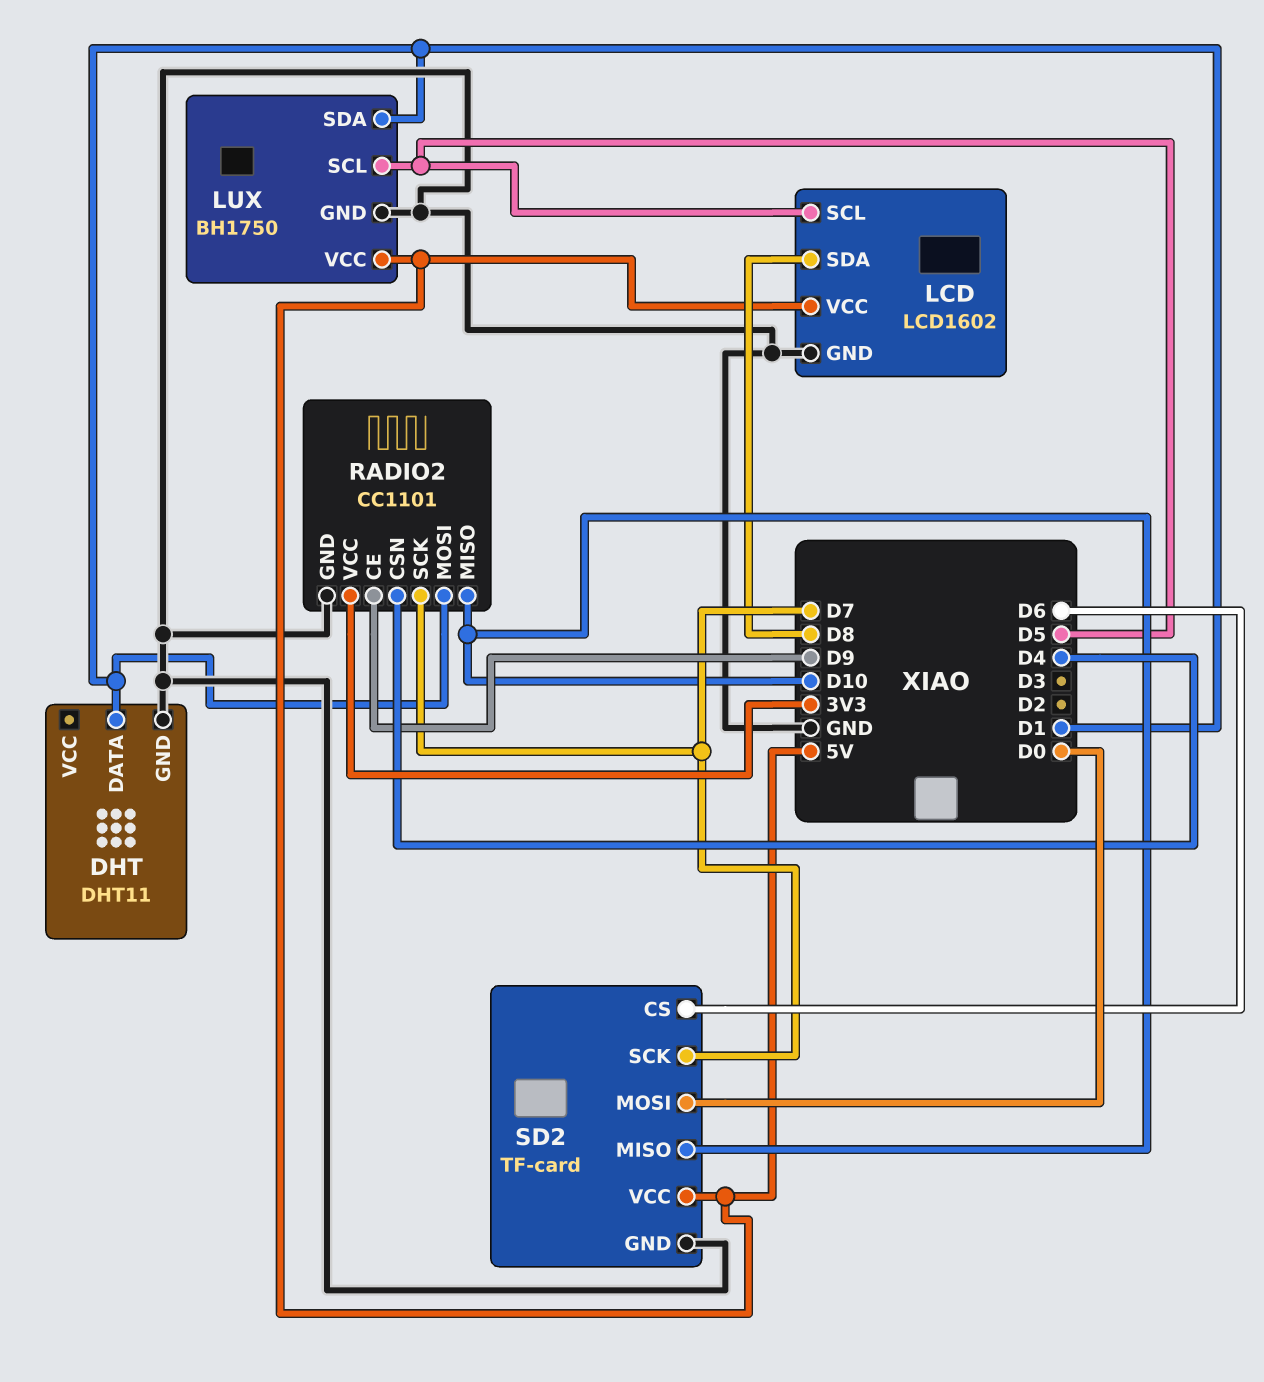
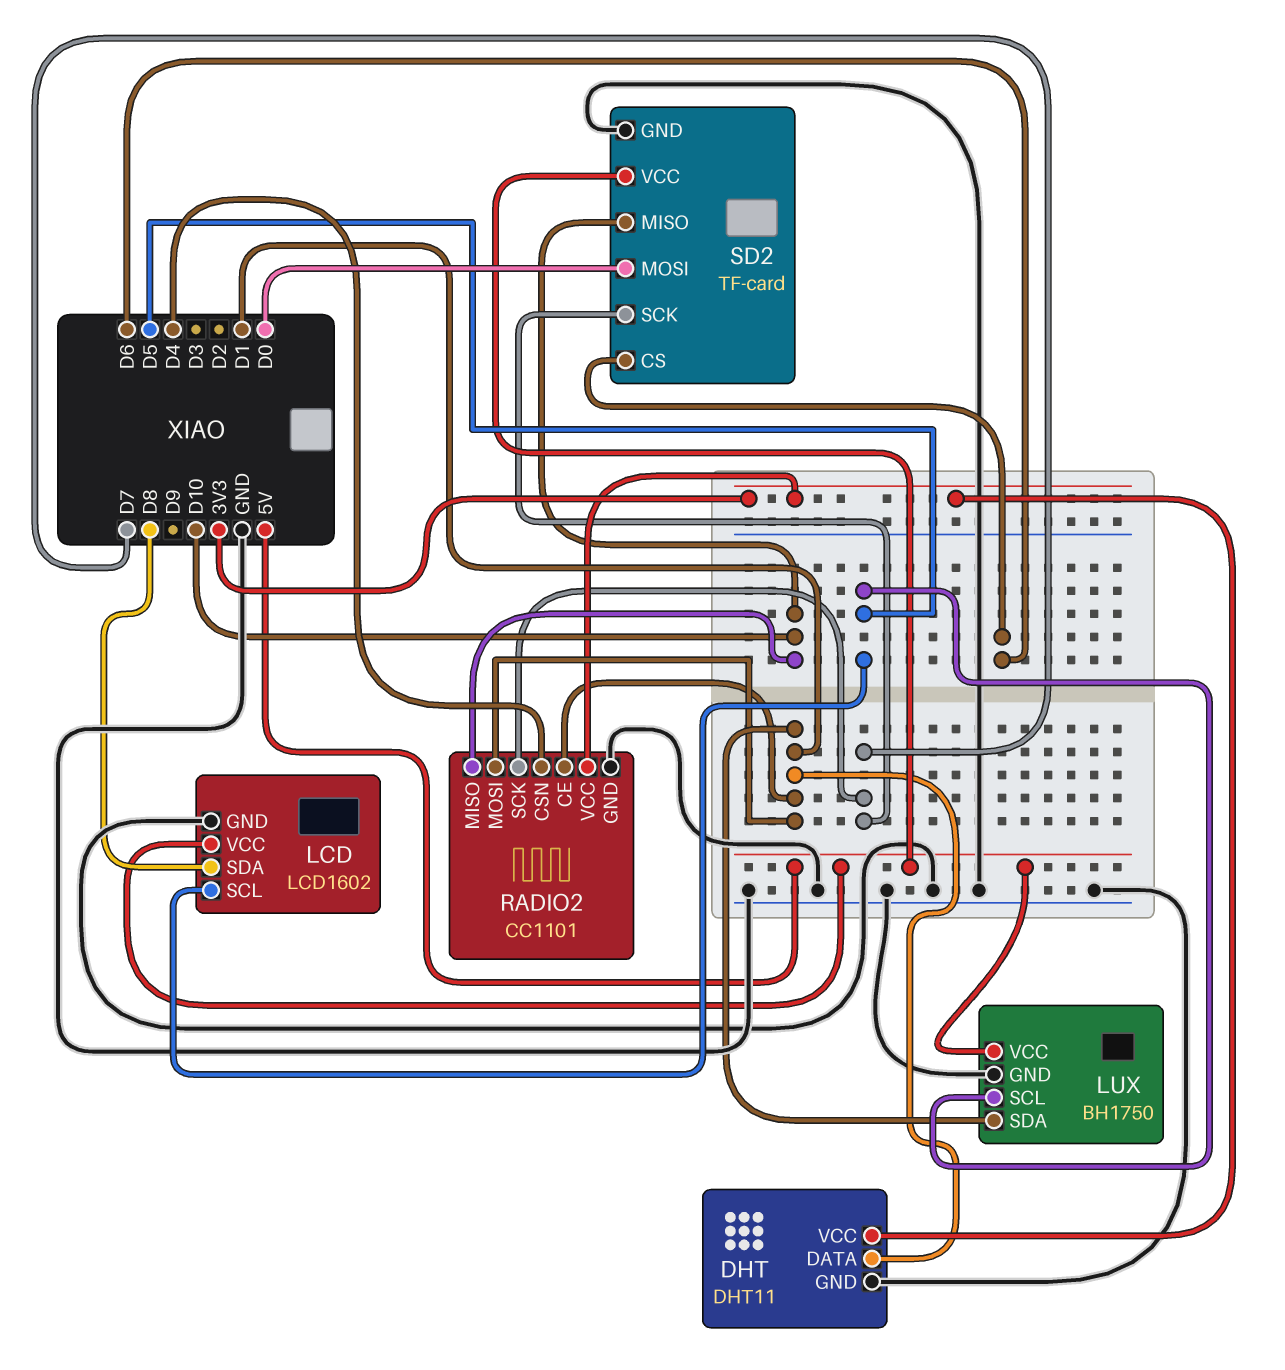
DHT pin VCC: none -> 3V3
RADIO2 pin CE: D9 -> D1

